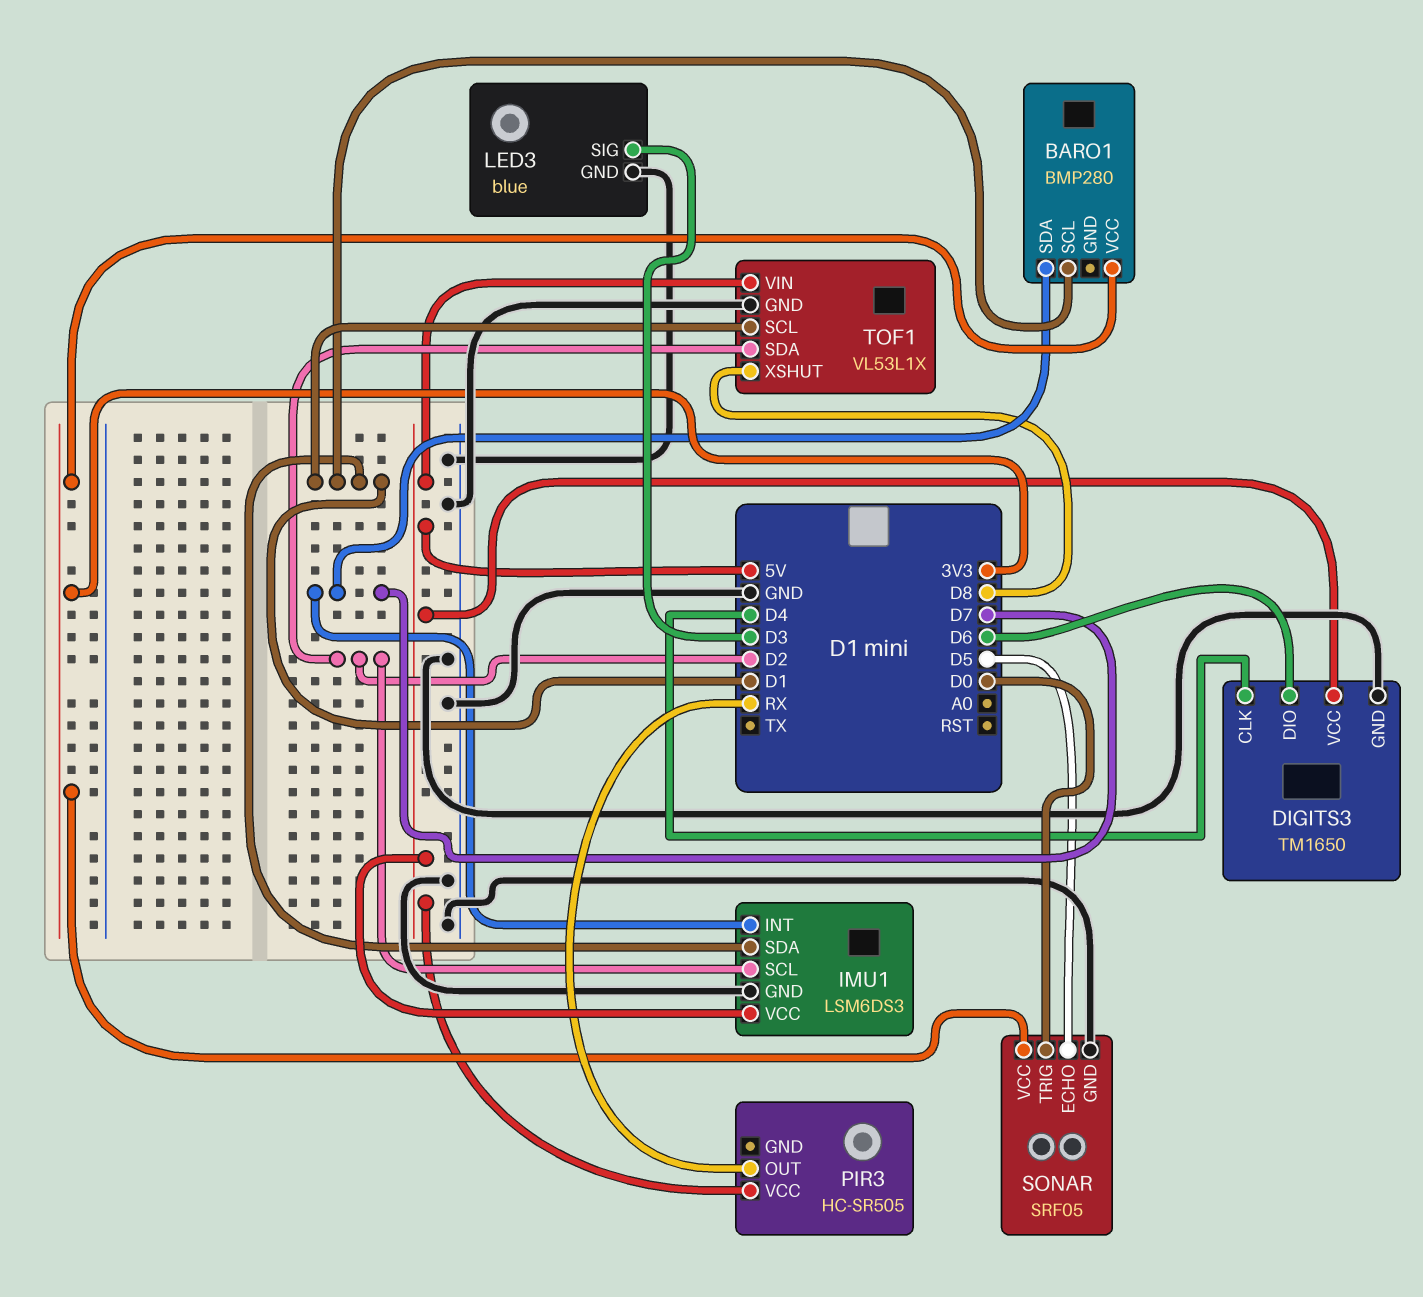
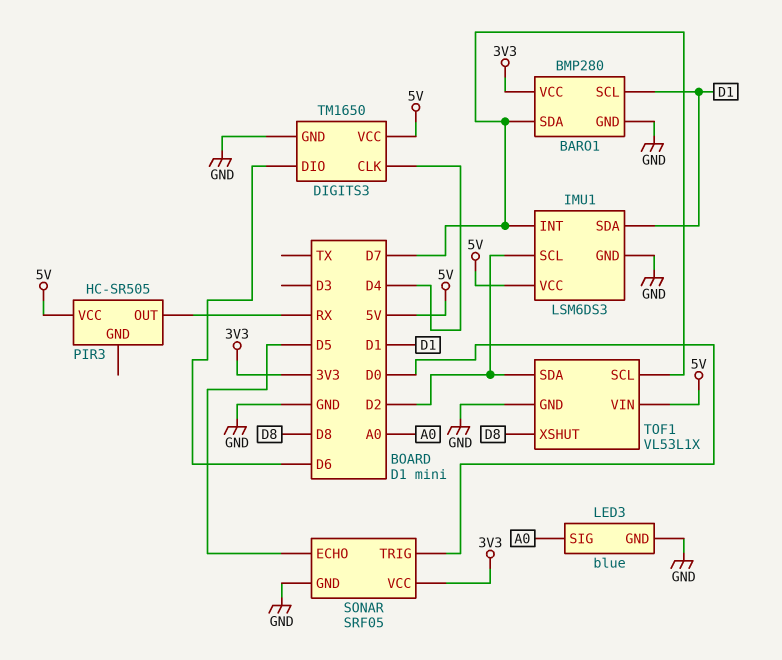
BARO1 pin GND: none -> GND
LED3 pin SIG: D3 -> A0
TOF1 pin SCL: D1 -> D7

